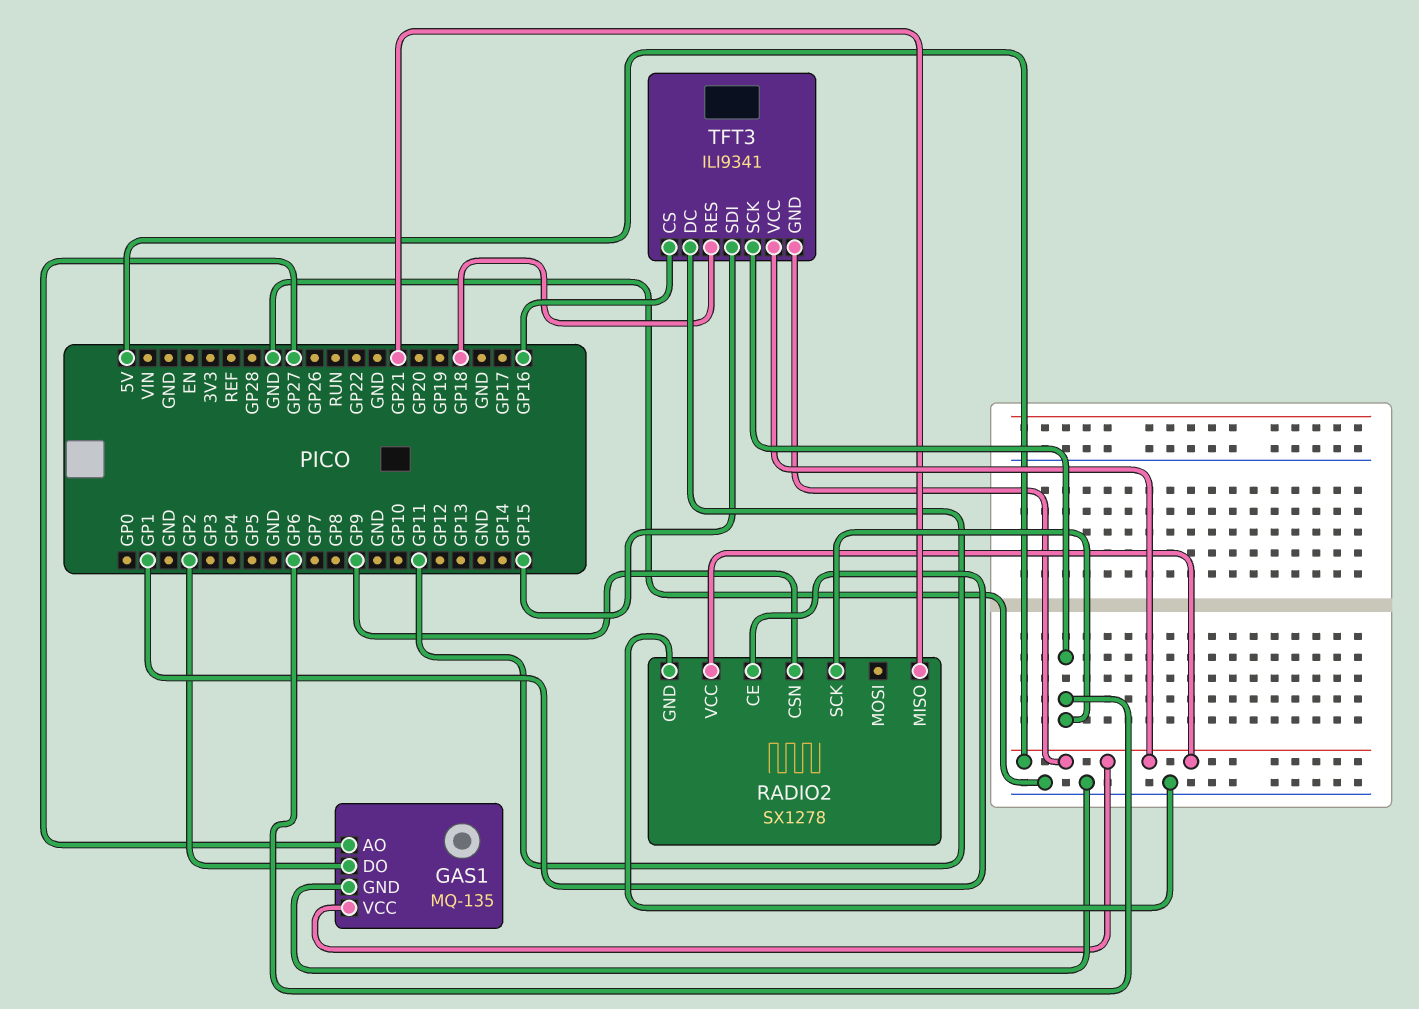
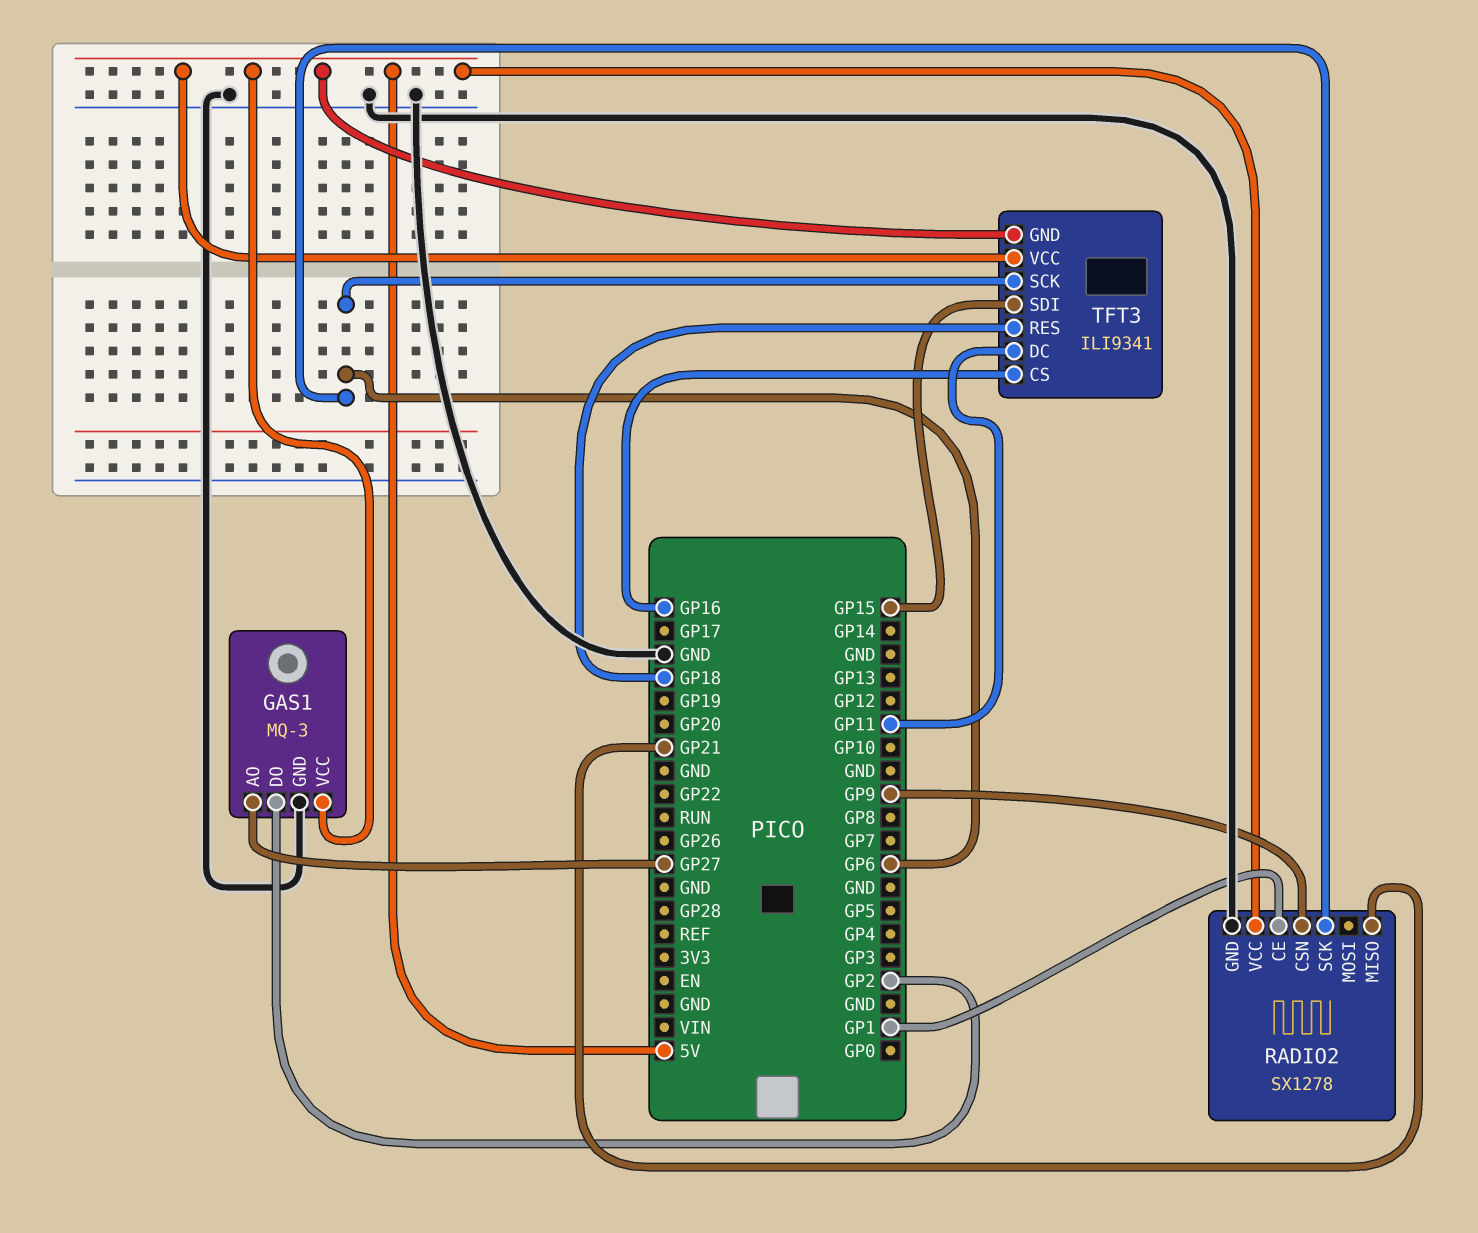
GAS1: MQ-135 -> MQ-3

